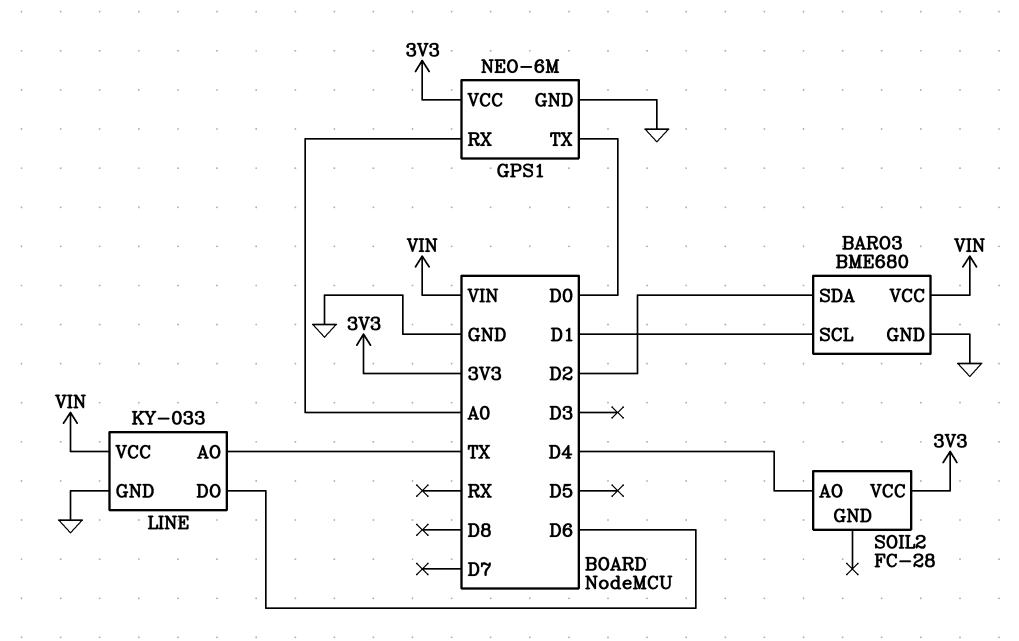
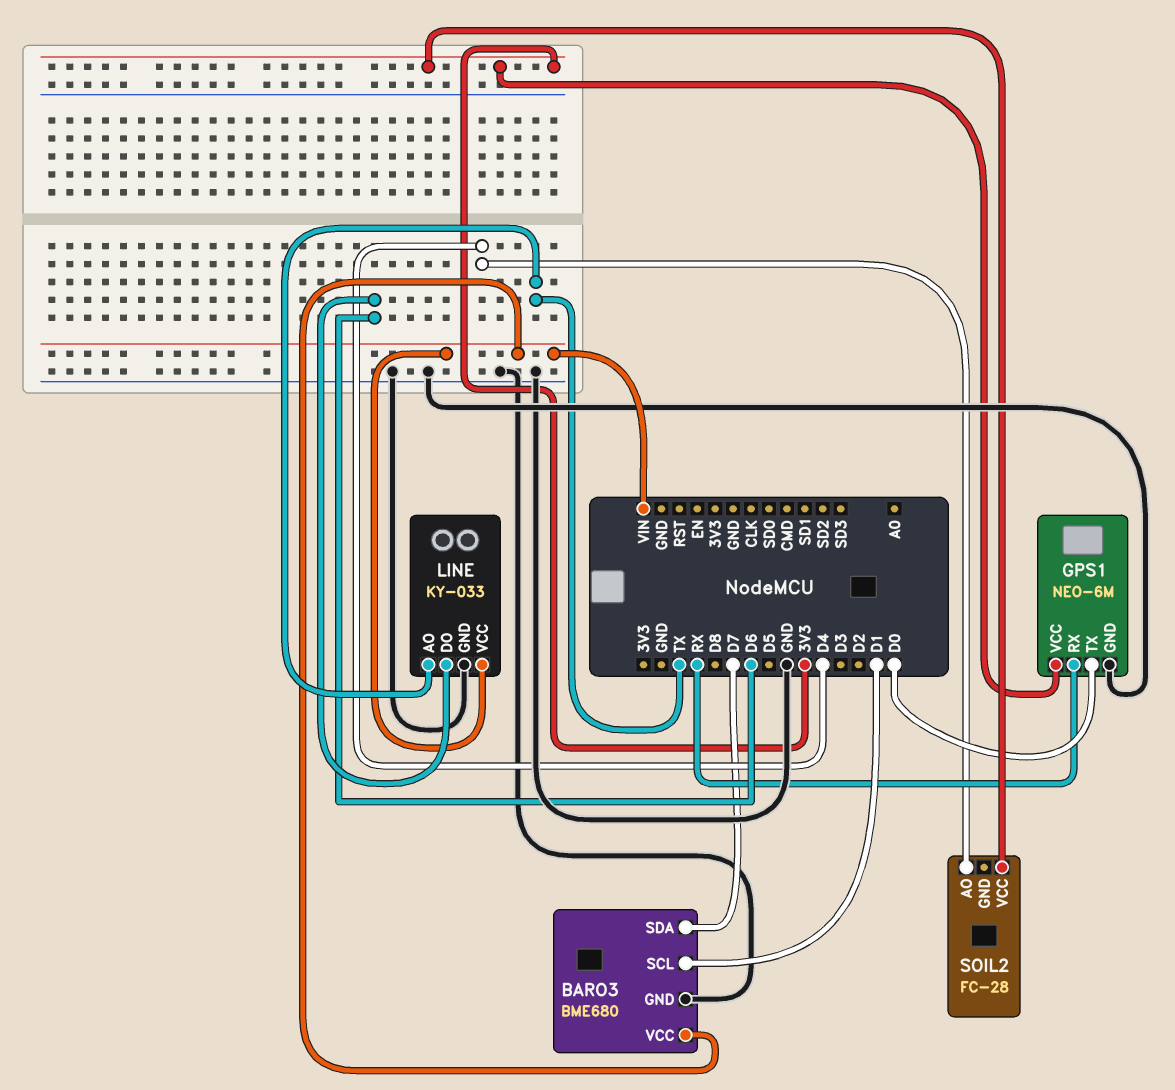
BARO3 pin SDA: D2 -> D7
GPS1 pin RX: A0 -> RX

